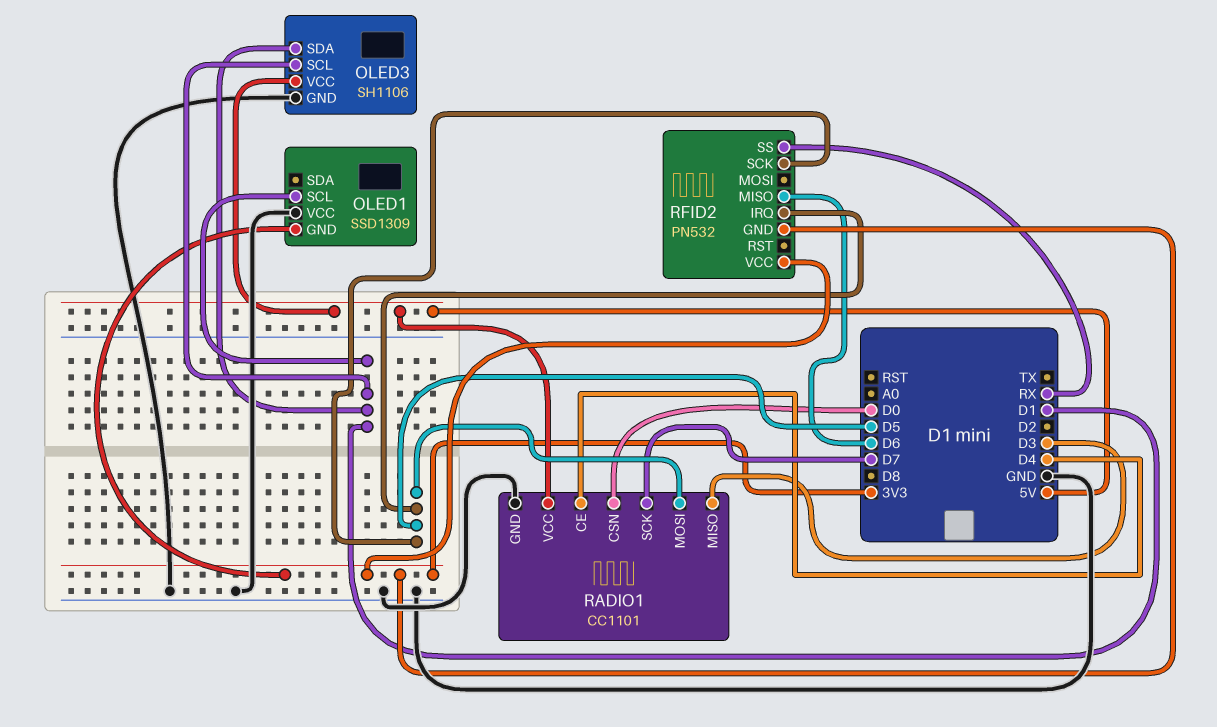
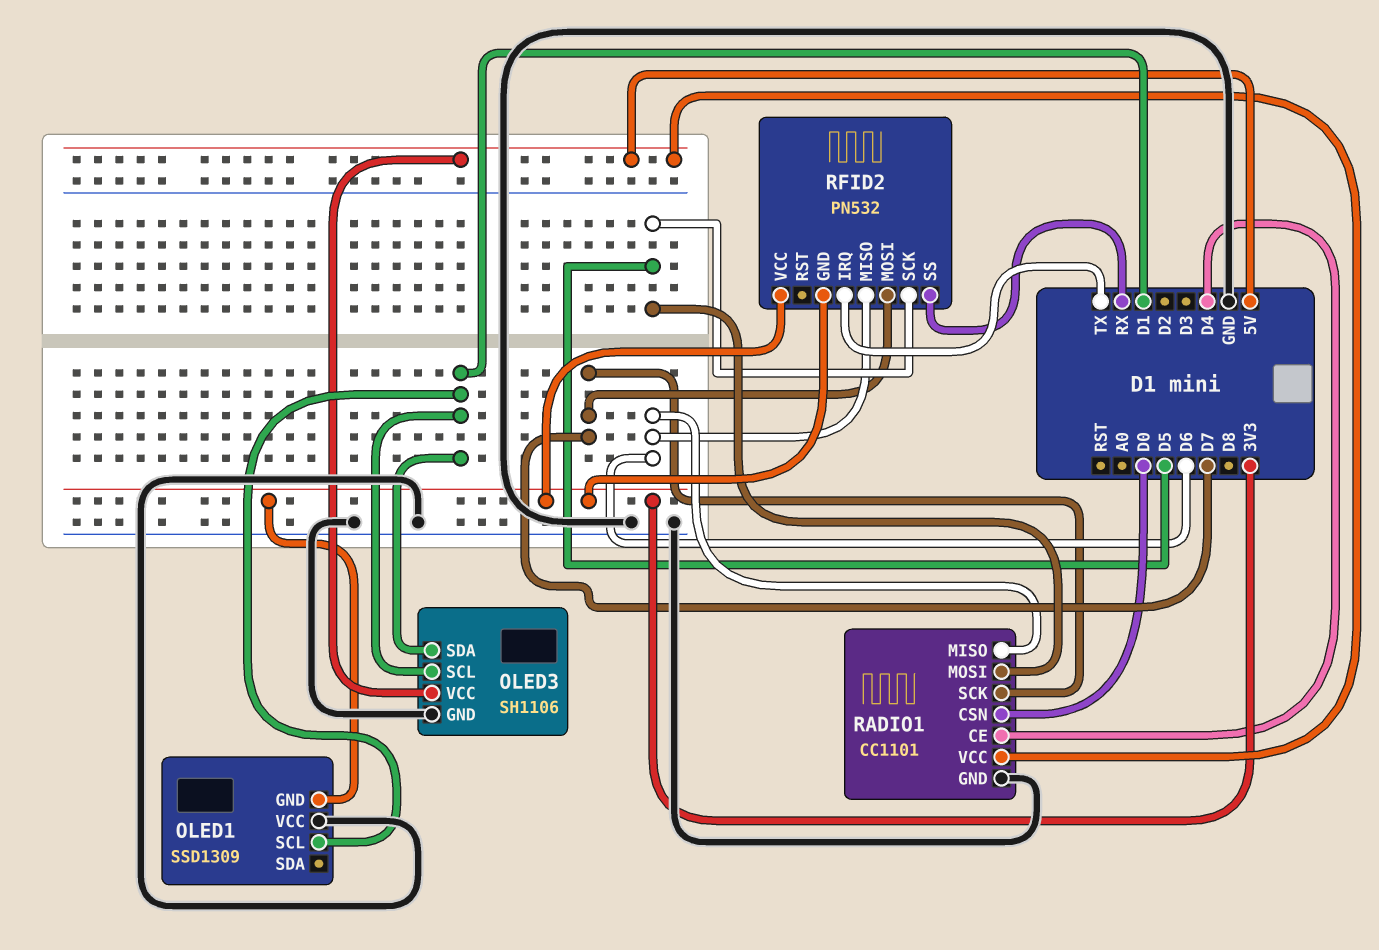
RADIO1 pin MISO: D3 -> D6
RFID2 pin IRQ: D5 -> TX
RFID2 pin MOSI: none -> D7

